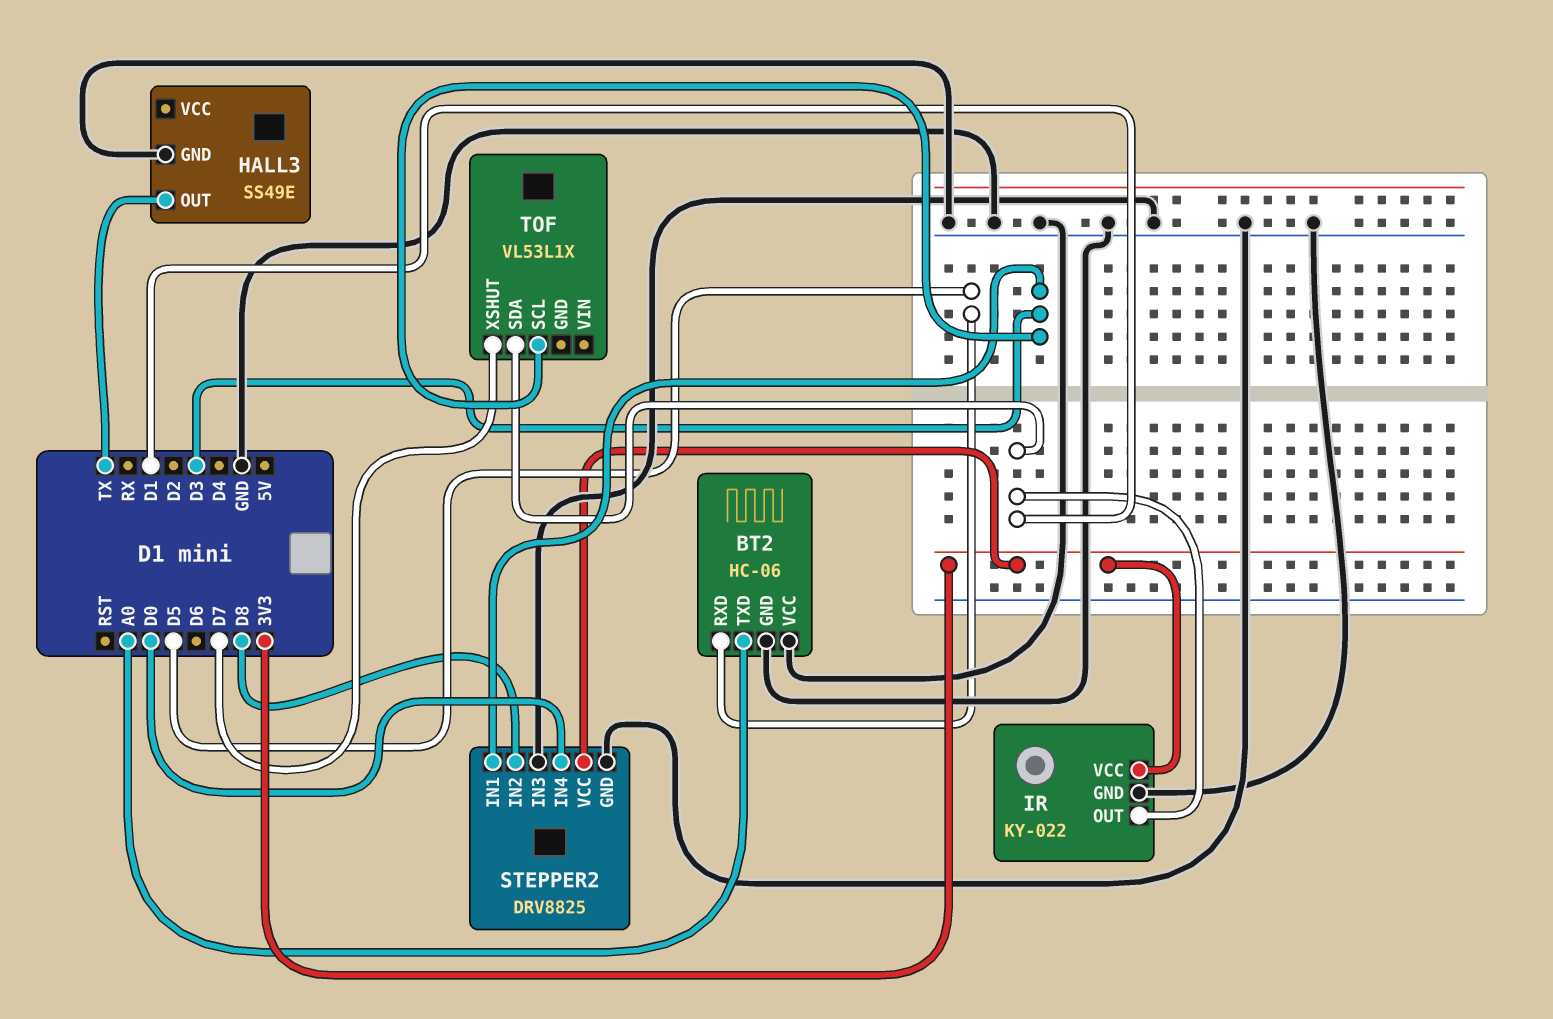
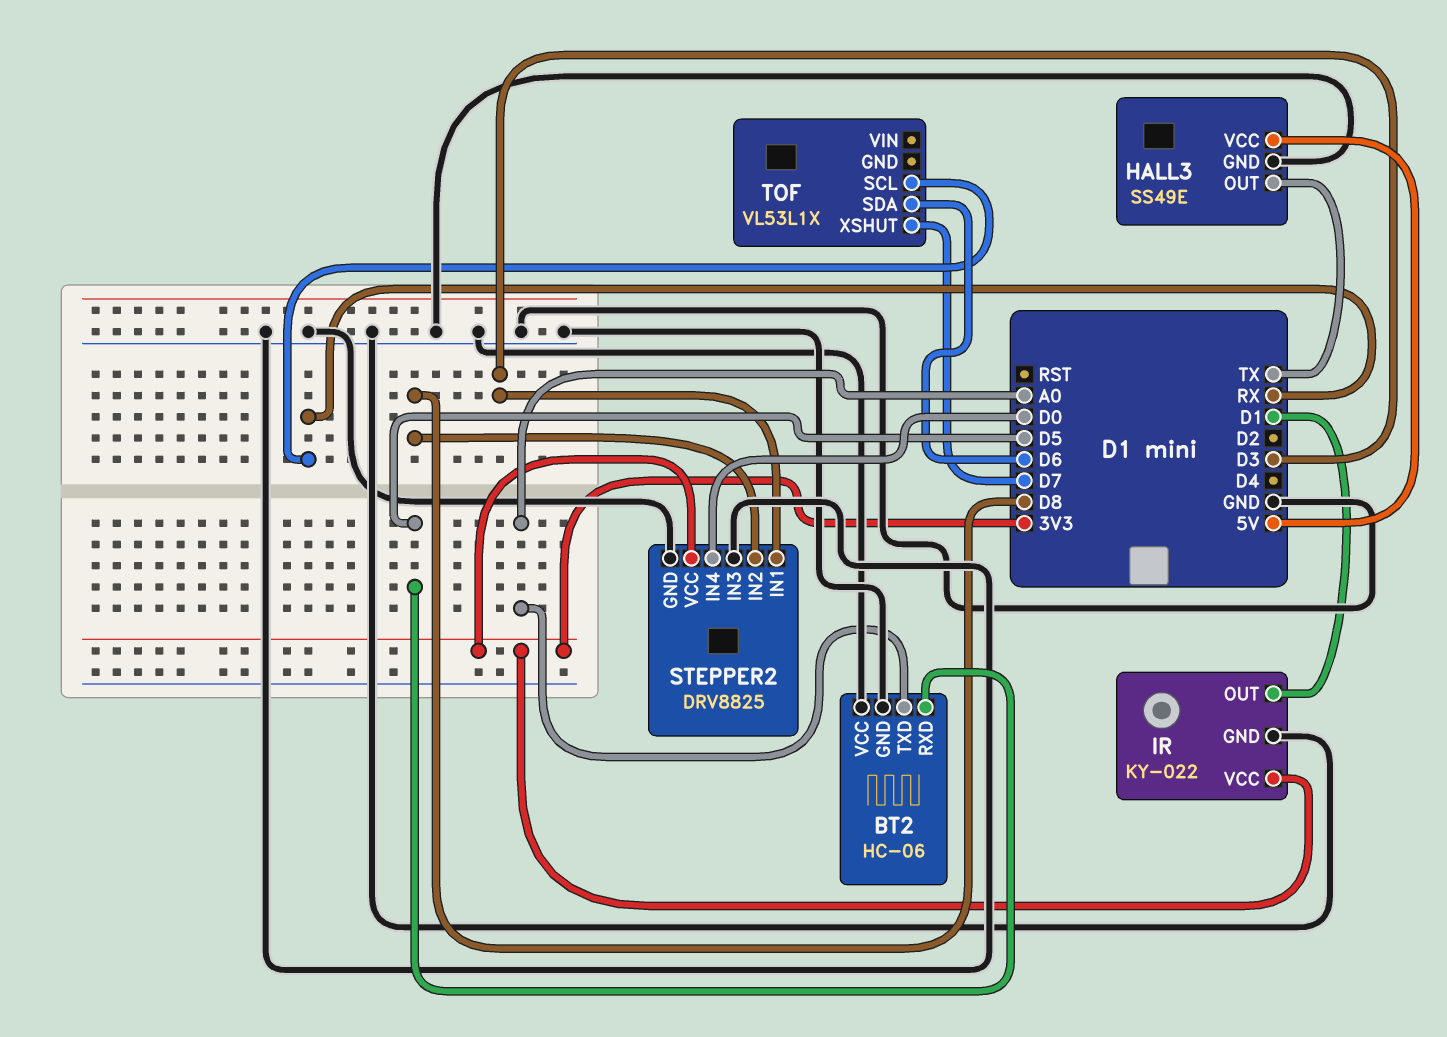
HALL3 pin VCC: none -> 5V
TOF pin SCL: D3 -> RX
TOF pin SDA: D1 -> D6

